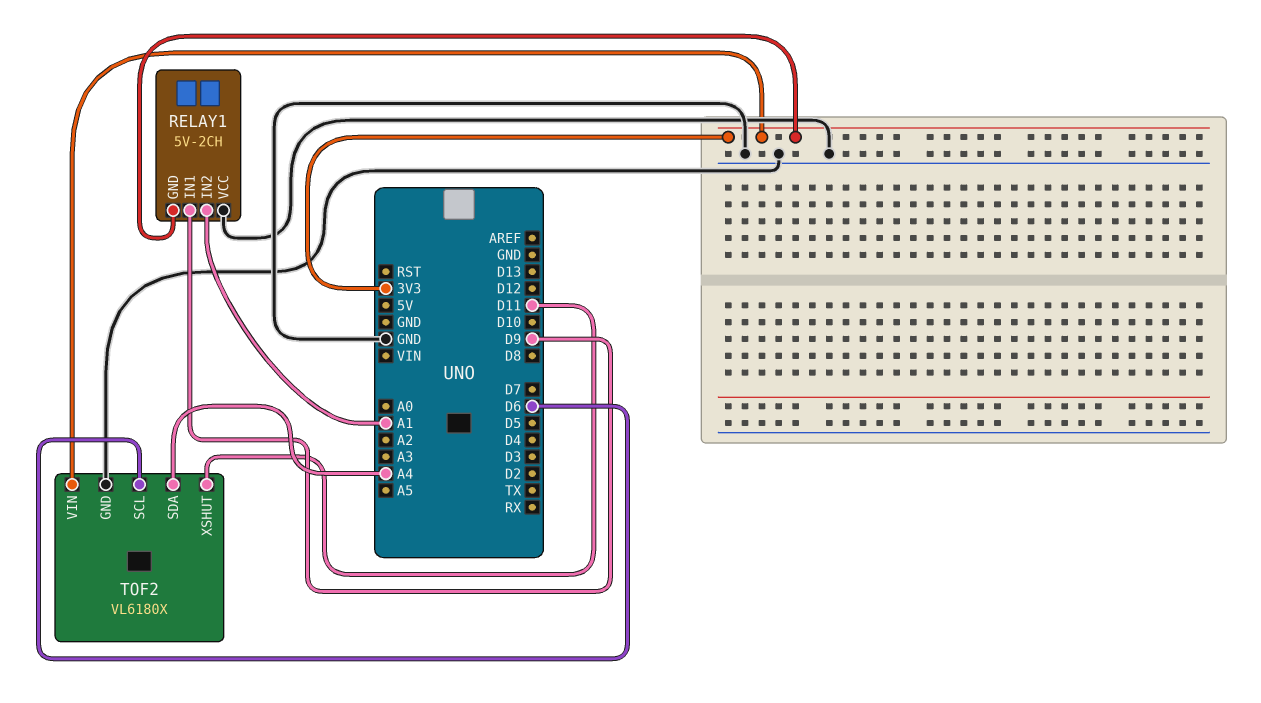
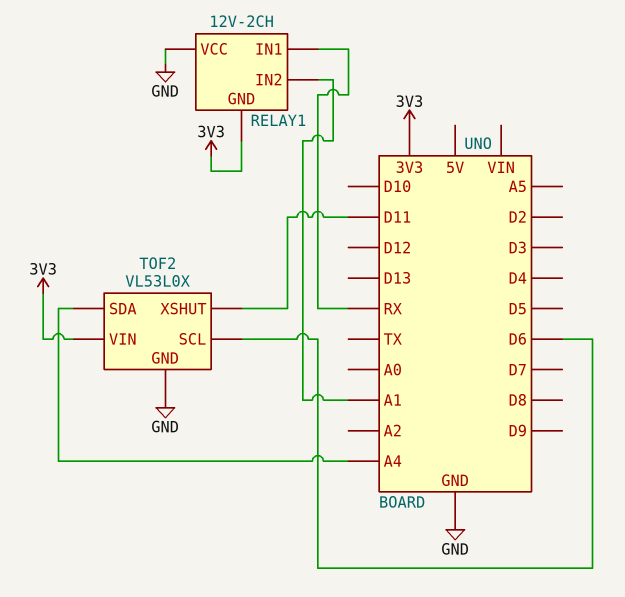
RELAY1: 5V-2CH -> 12V-2CH
RELAY1 pin IN1: D9 -> RX
TOF2: VL6180X -> VL53L0X

